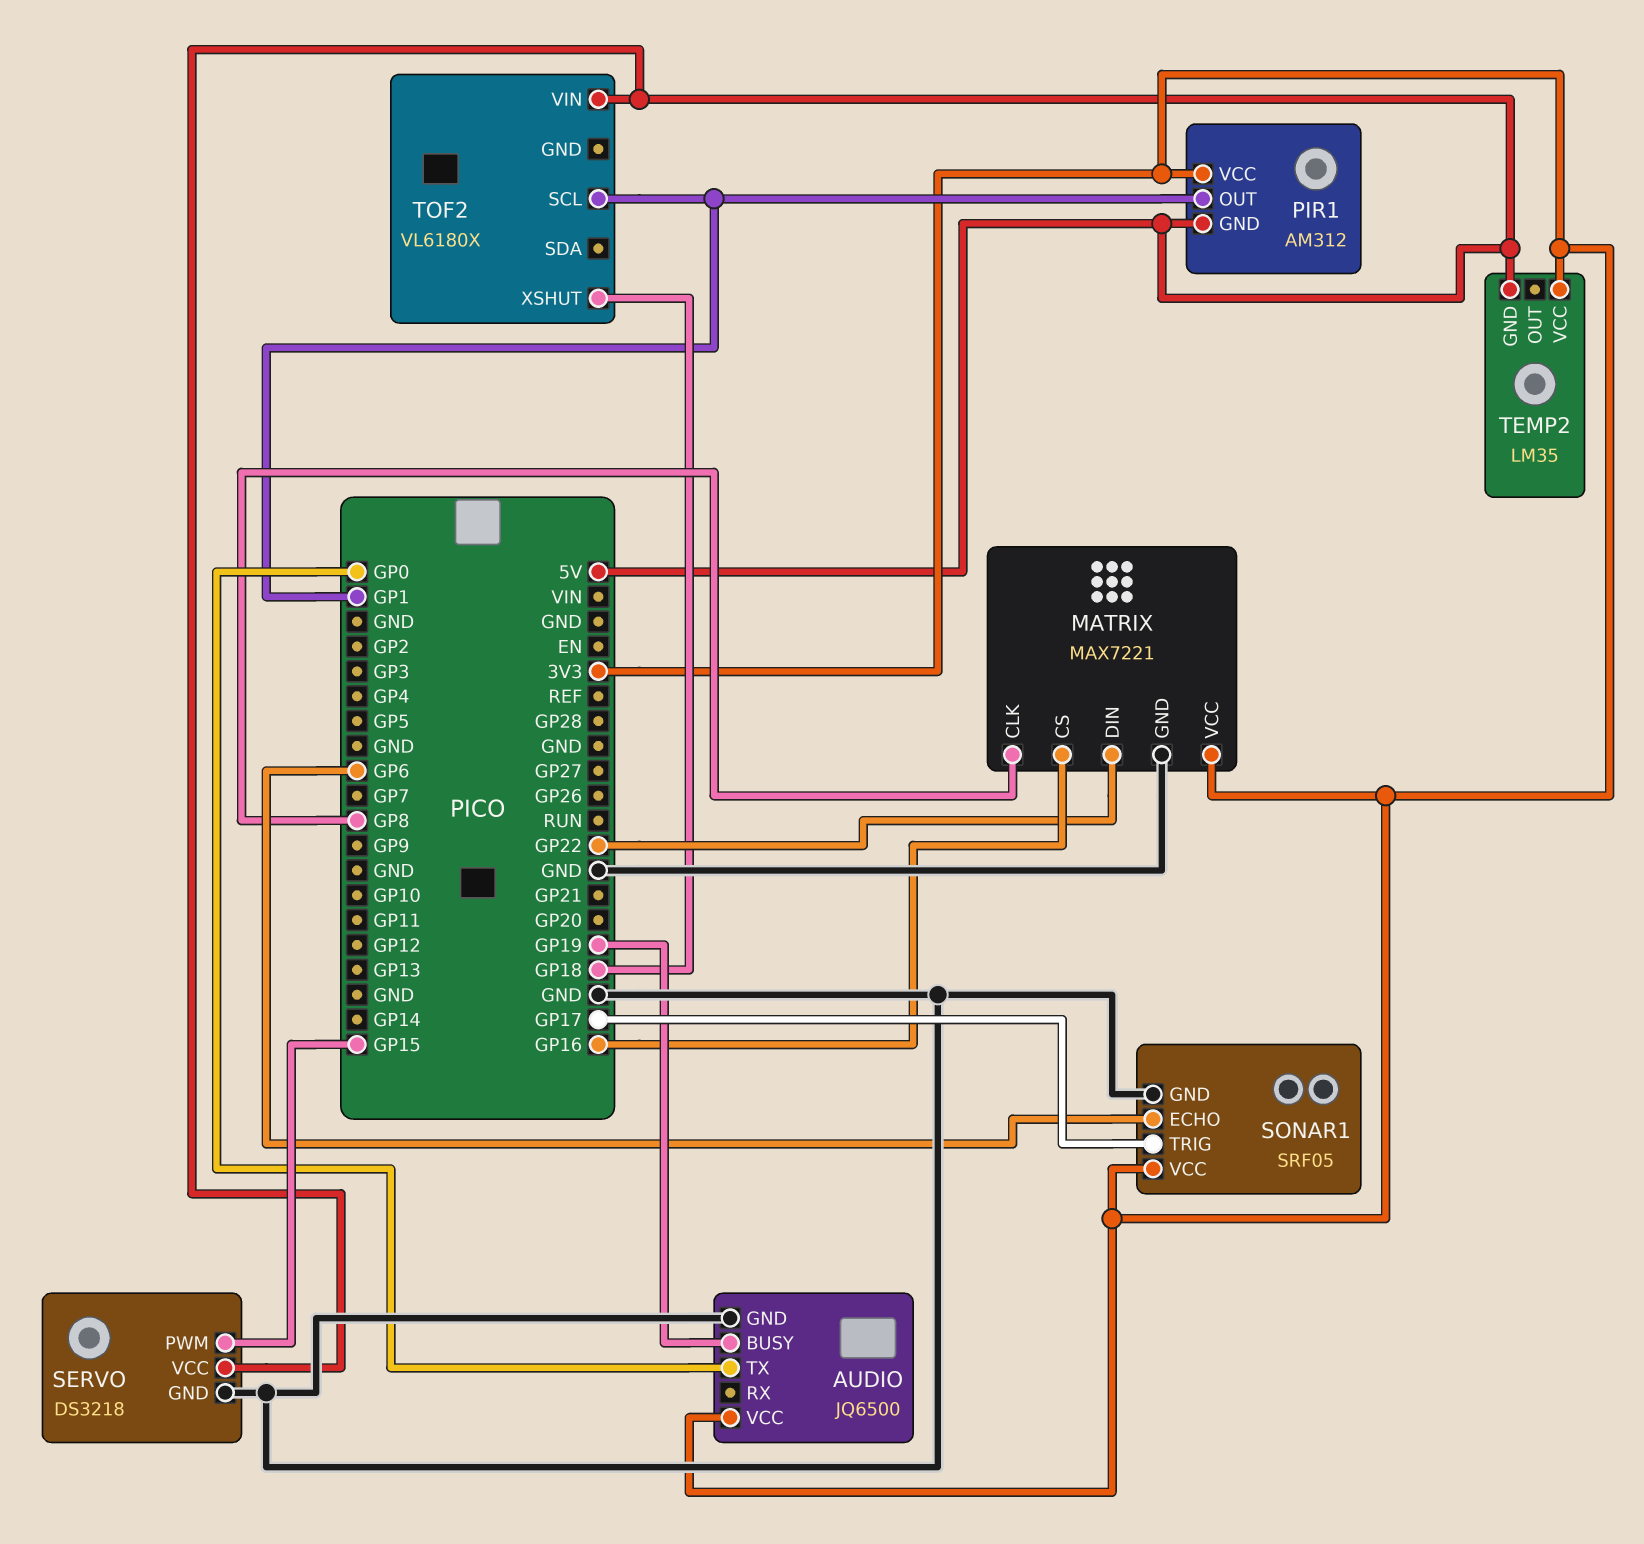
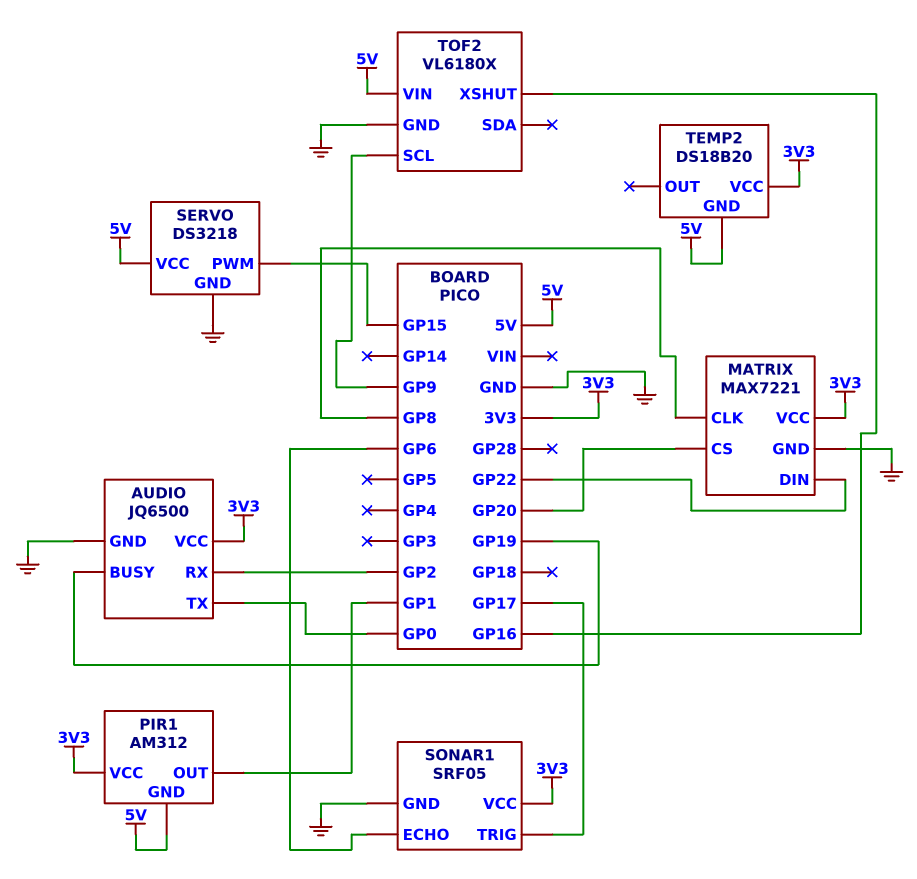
AUDIO pin RX: none -> GP2
MATRIX pin CS: GP16 -> GP20
TEMP2: LM35 -> DS18B20
TOF2 pin GND: none -> GND
TOF2 pin SCL: GP1 -> GP9
TOF2 pin XSHUT: GP18 -> GP16

